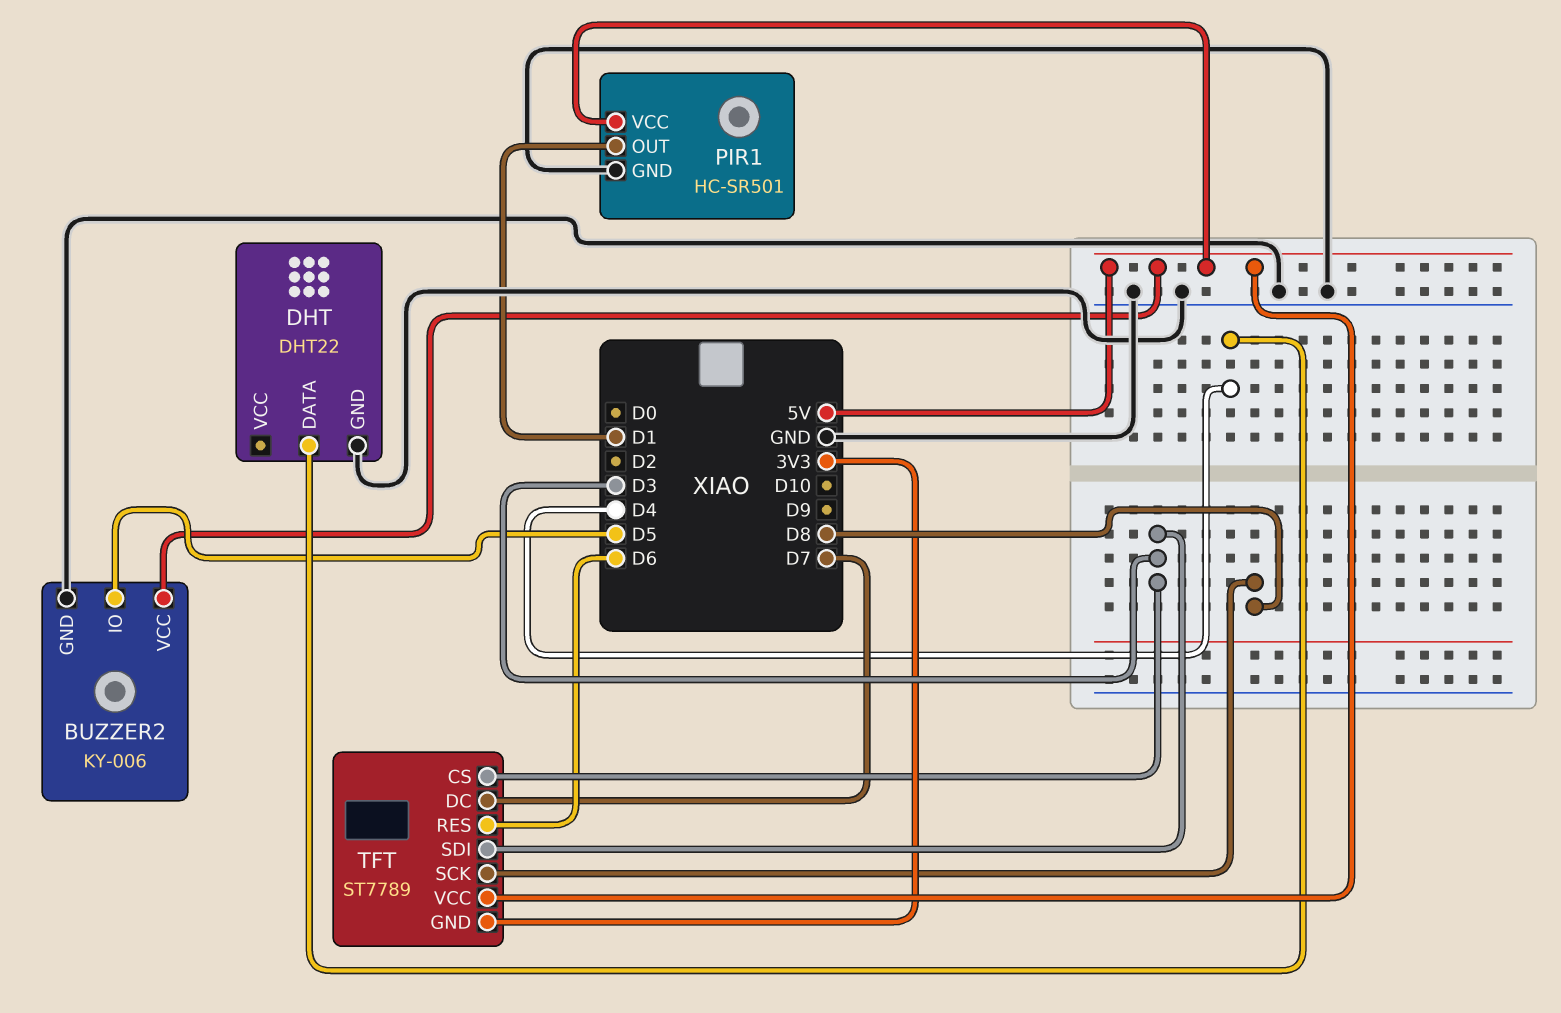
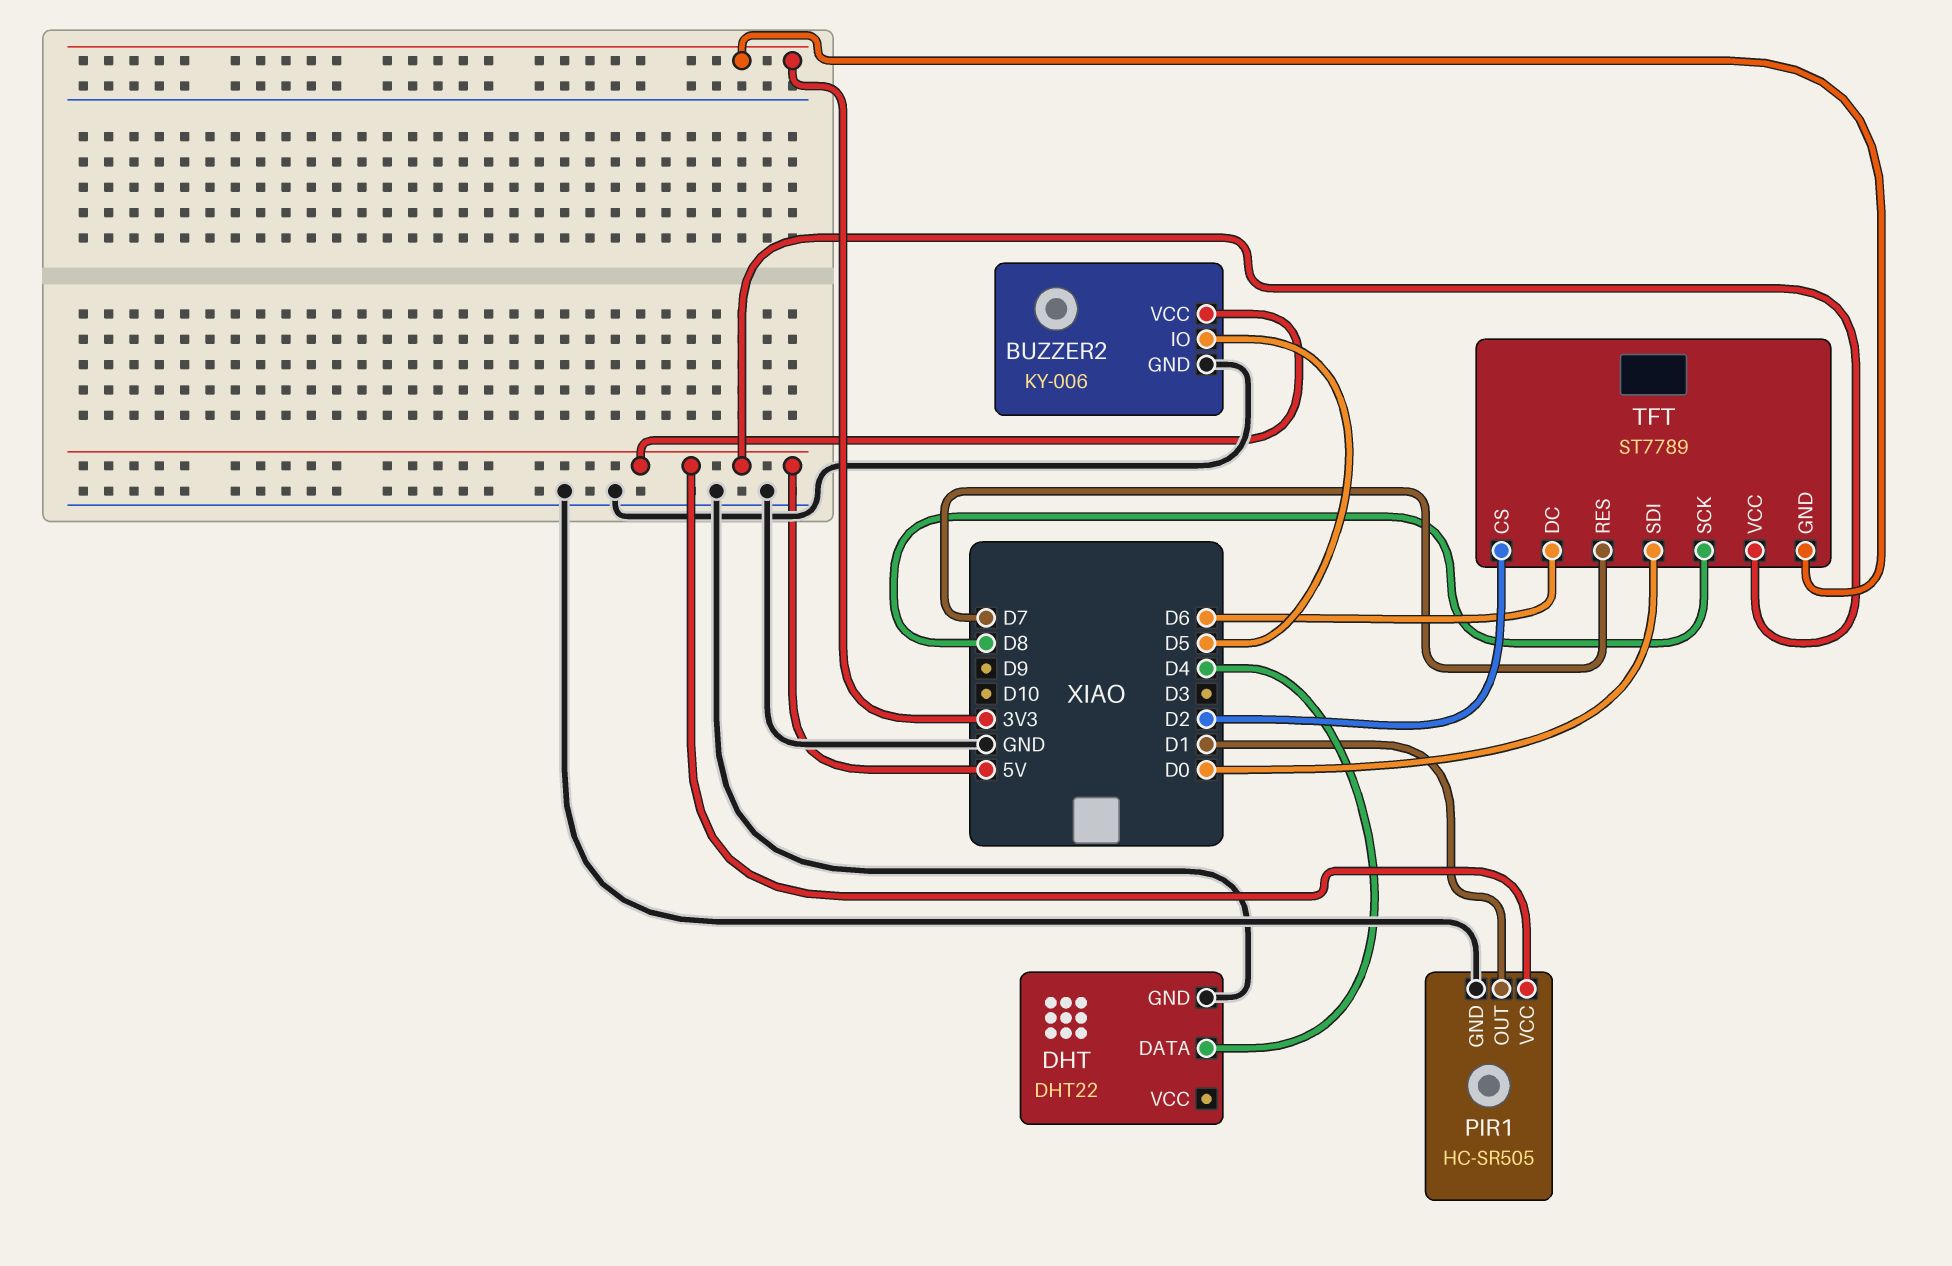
PIR1: HC-SR501 -> HC-SR505
TFT pin CS: D3 -> D2
TFT pin DC: D7 -> D6
TFT pin RES: D6 -> D7
TFT pin SDI: D3 -> D0

